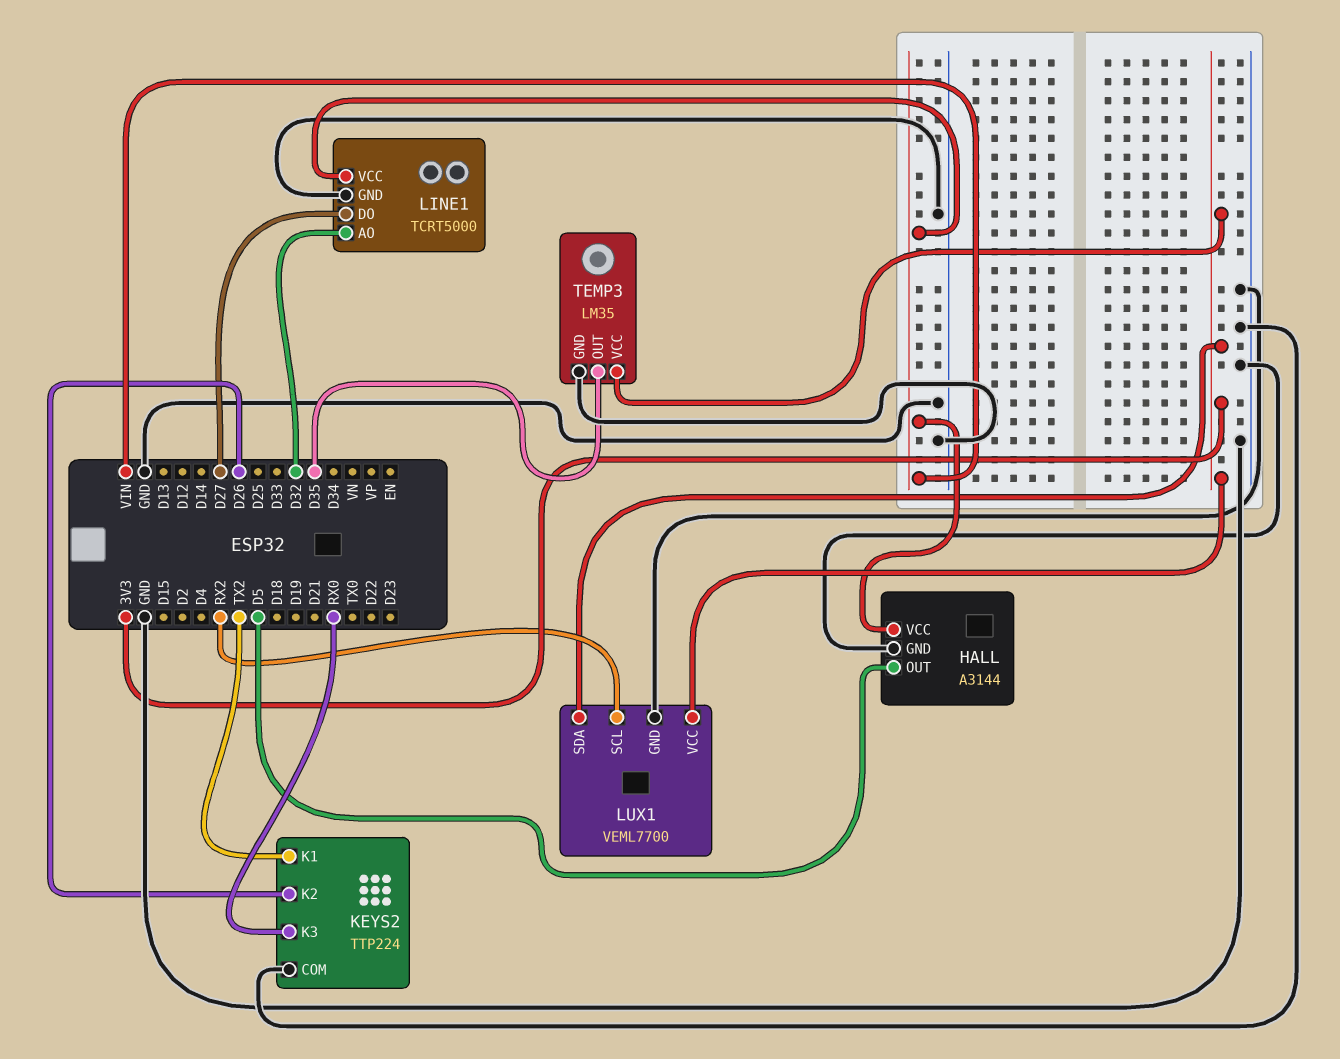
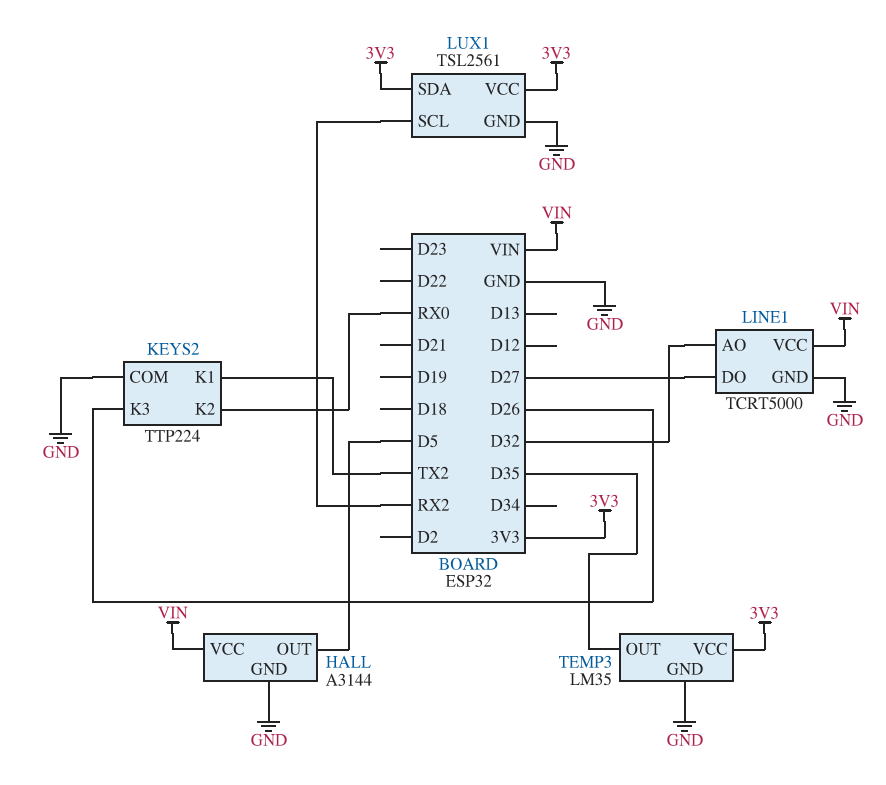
KEYS2 pin K2: D26 -> RX0
KEYS2 pin K3: RX0 -> D26
LUX1: VEML7700 -> TSL2561

